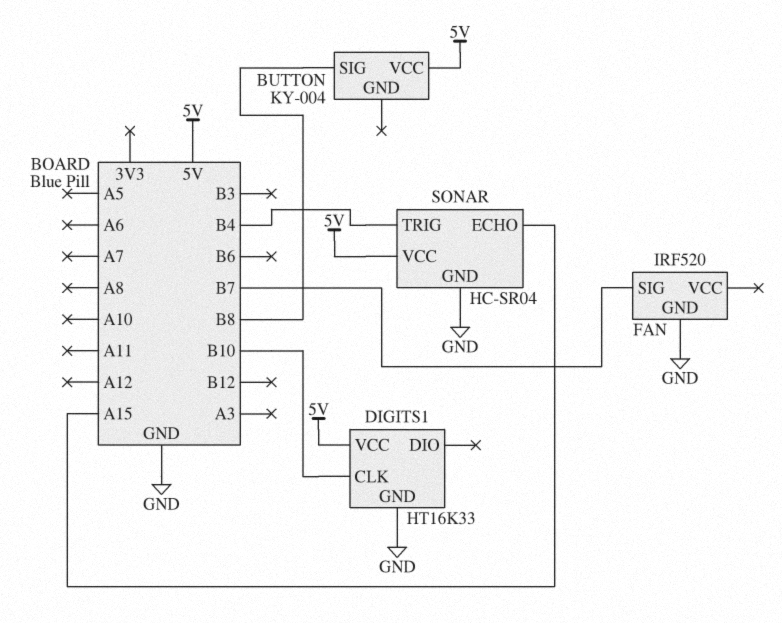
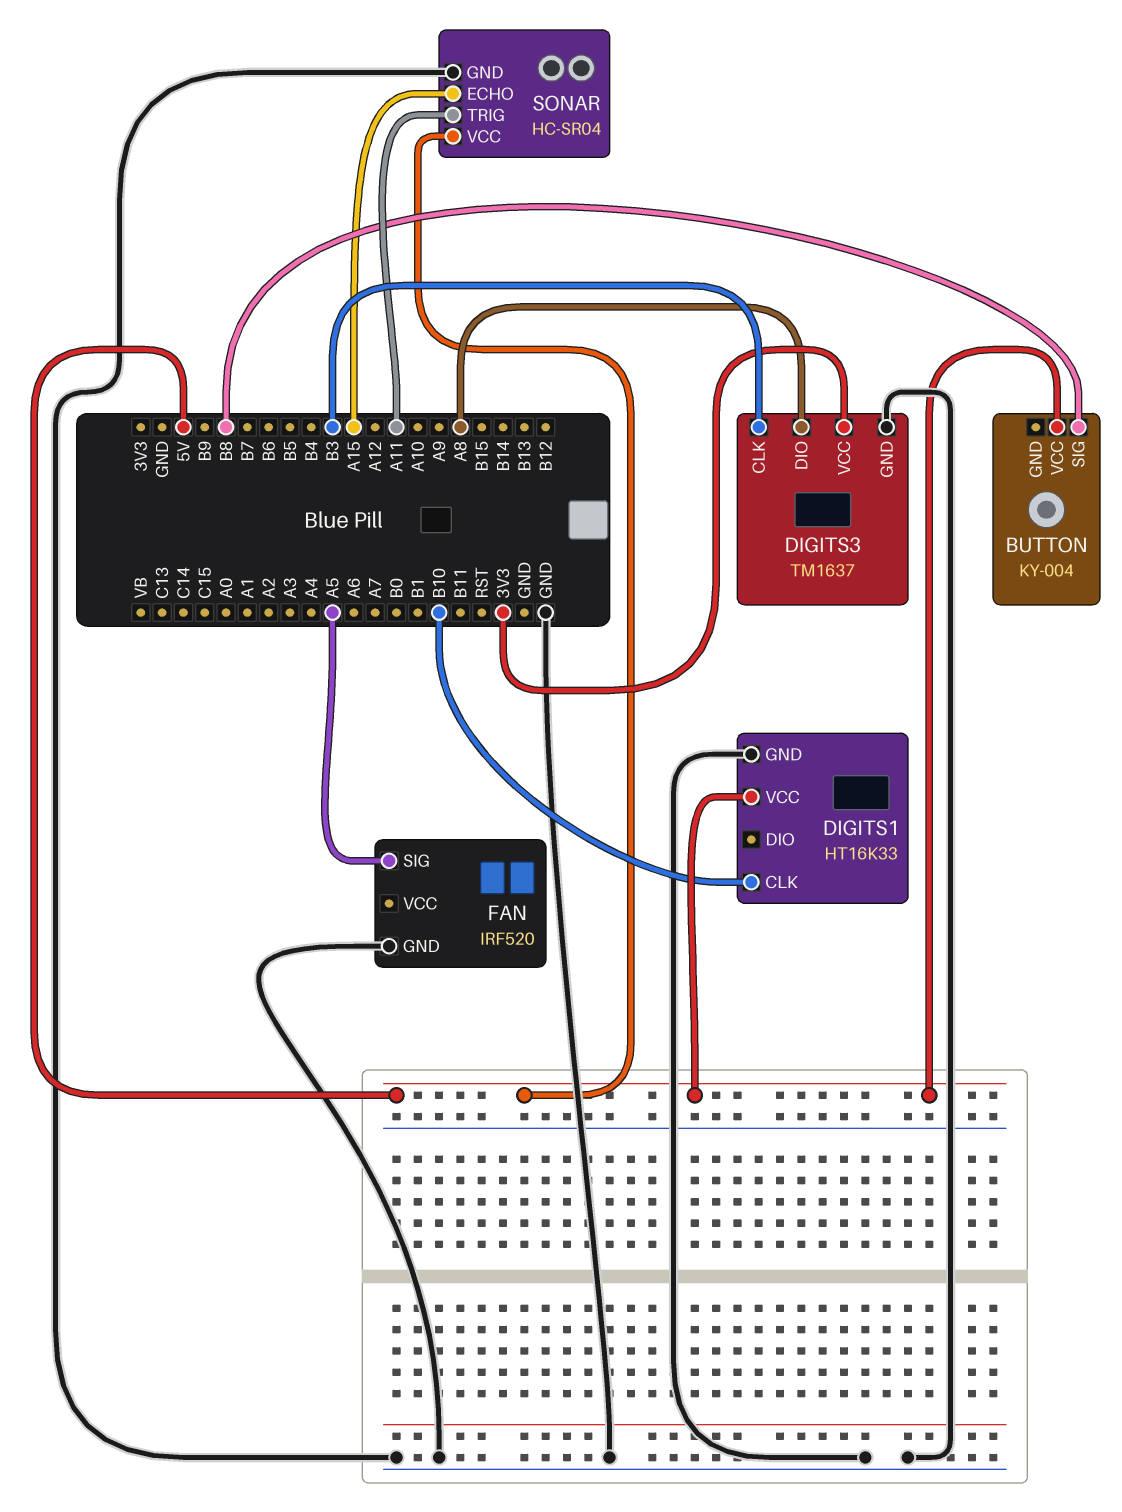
DIGITS3: none -> TM1637
DIGITS3 pin CLK: none -> B3
DIGITS3 pin DIO: none -> A8
DIGITS3 pin GND: none -> GND
DIGITS3 pin VCC: none -> 3V3
FAN pin SIG: B7 -> A5
SONAR pin TRIG: B4 -> A11

